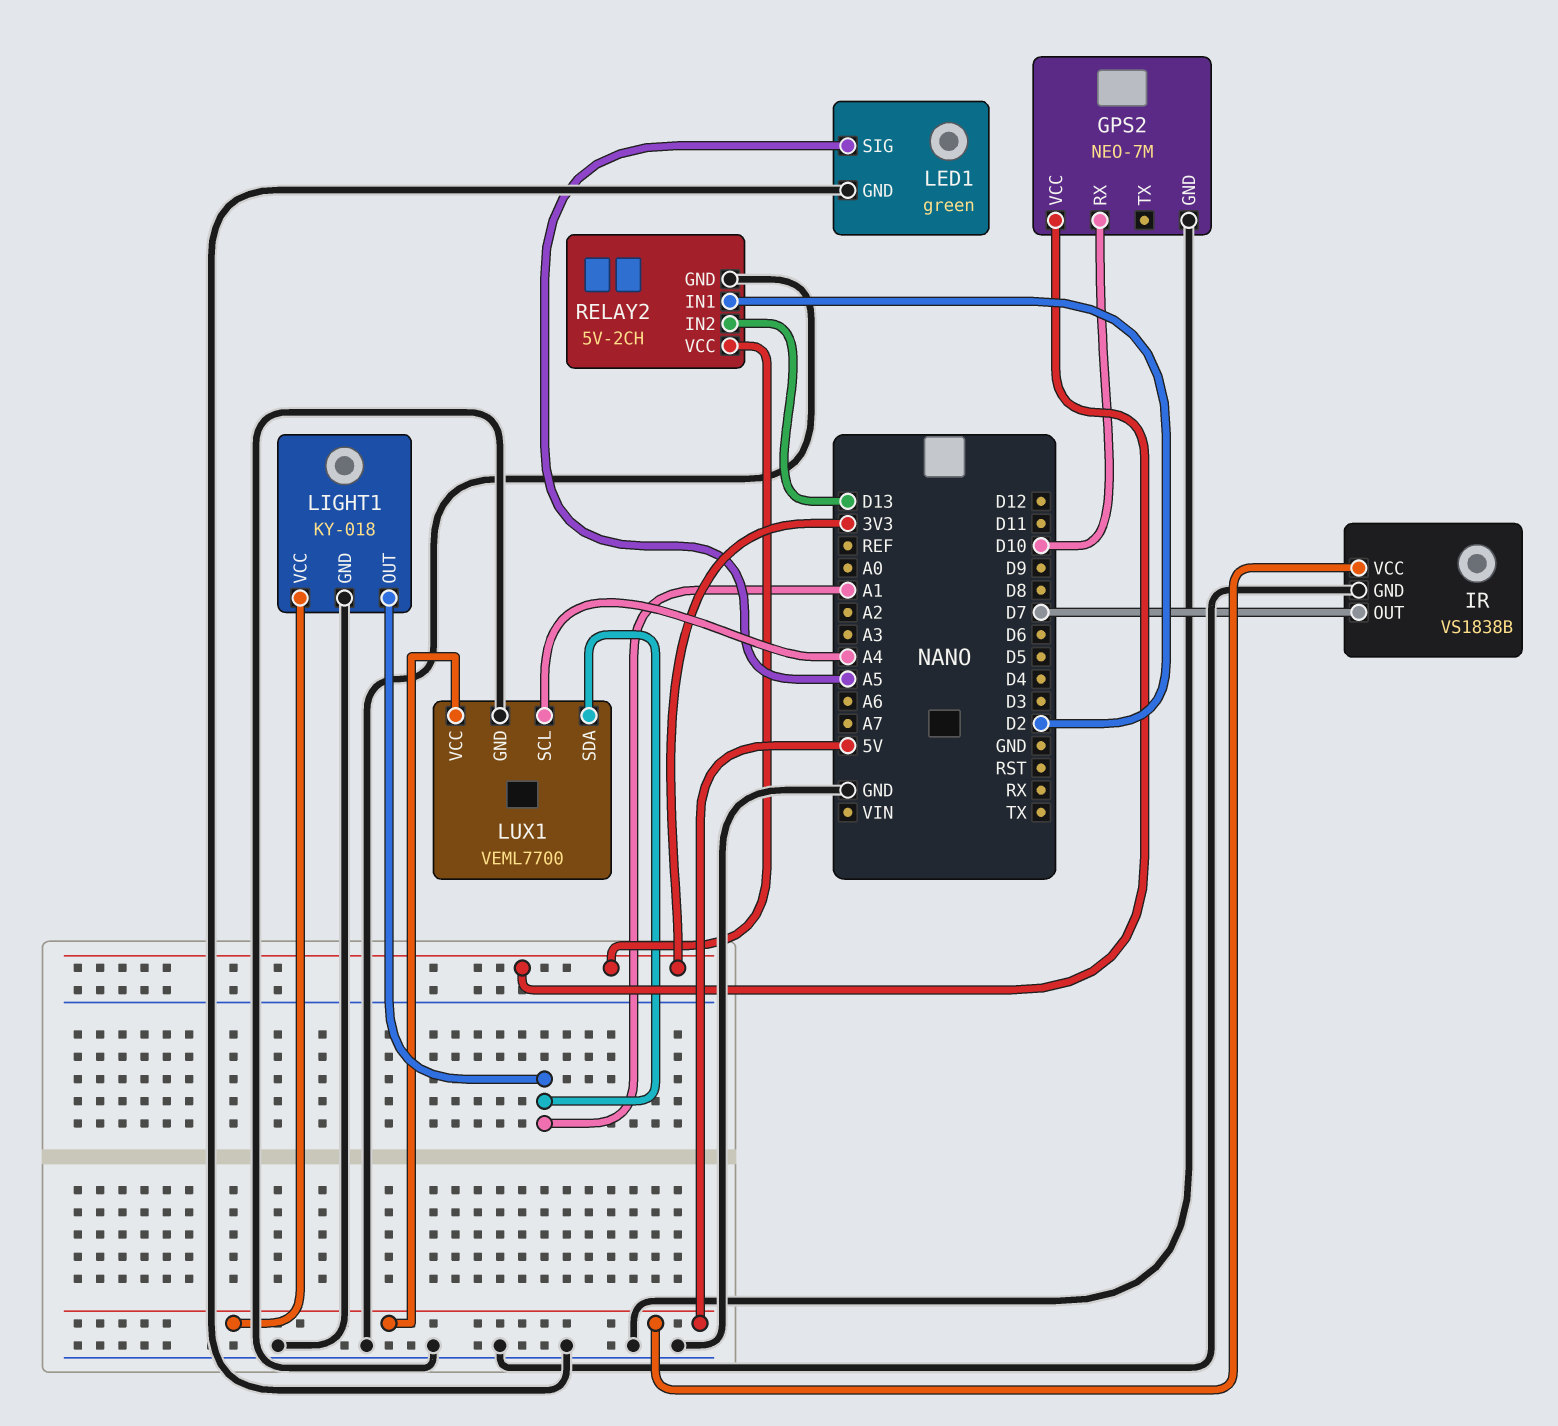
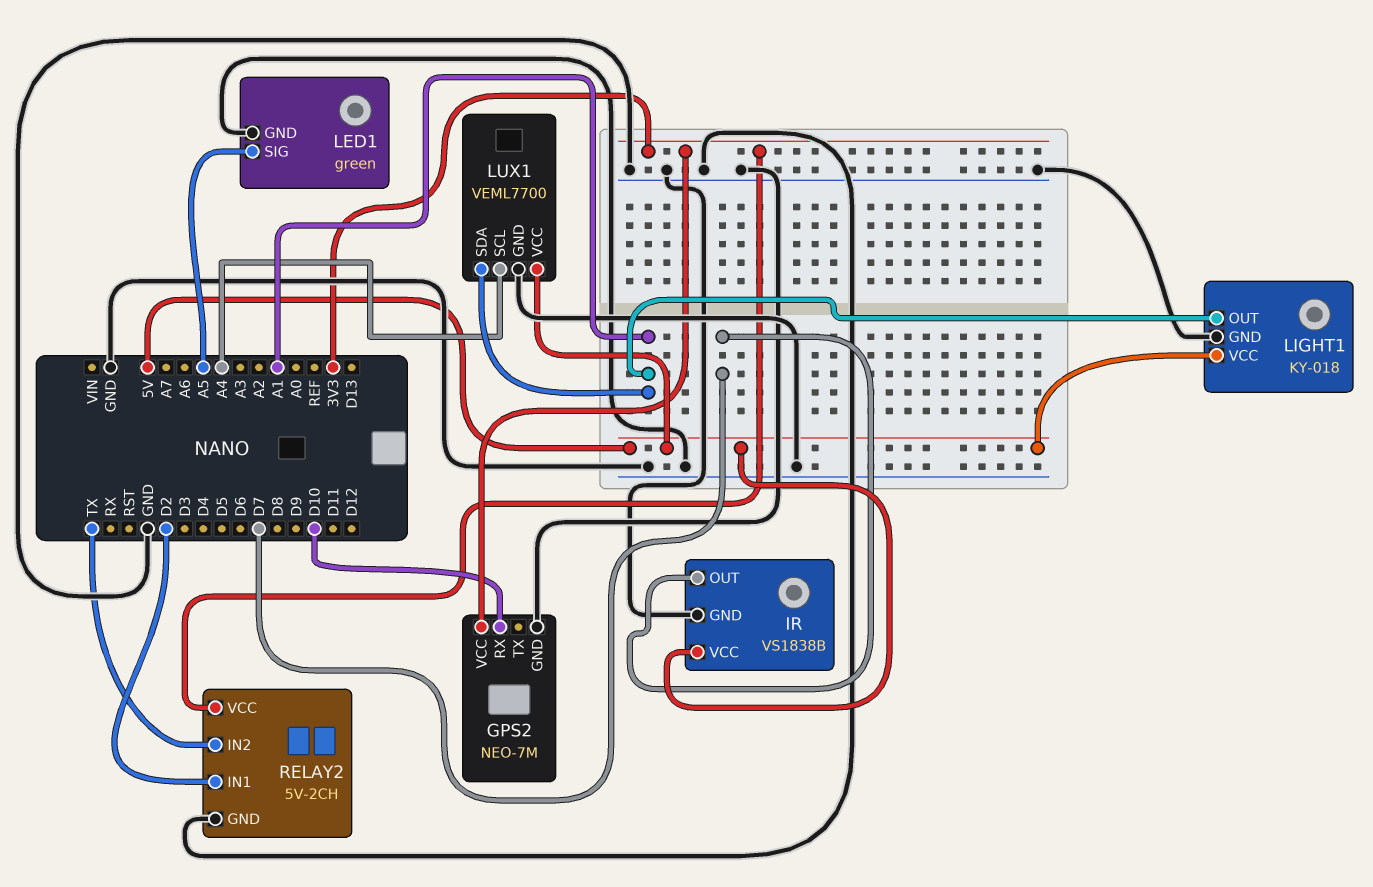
RELAY2 pin IN2: D13 -> TX

